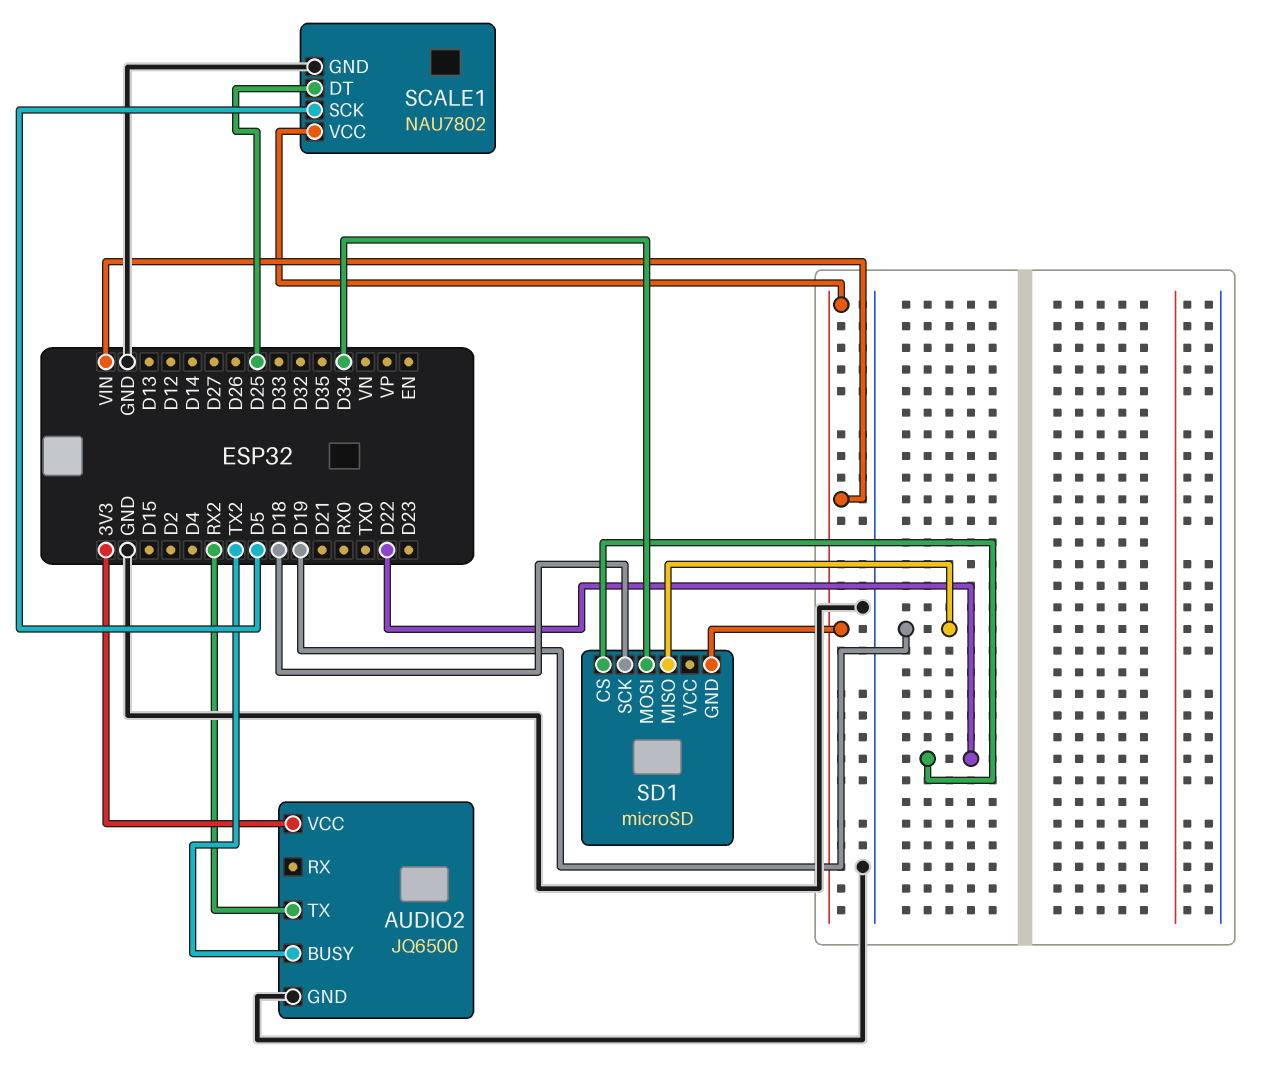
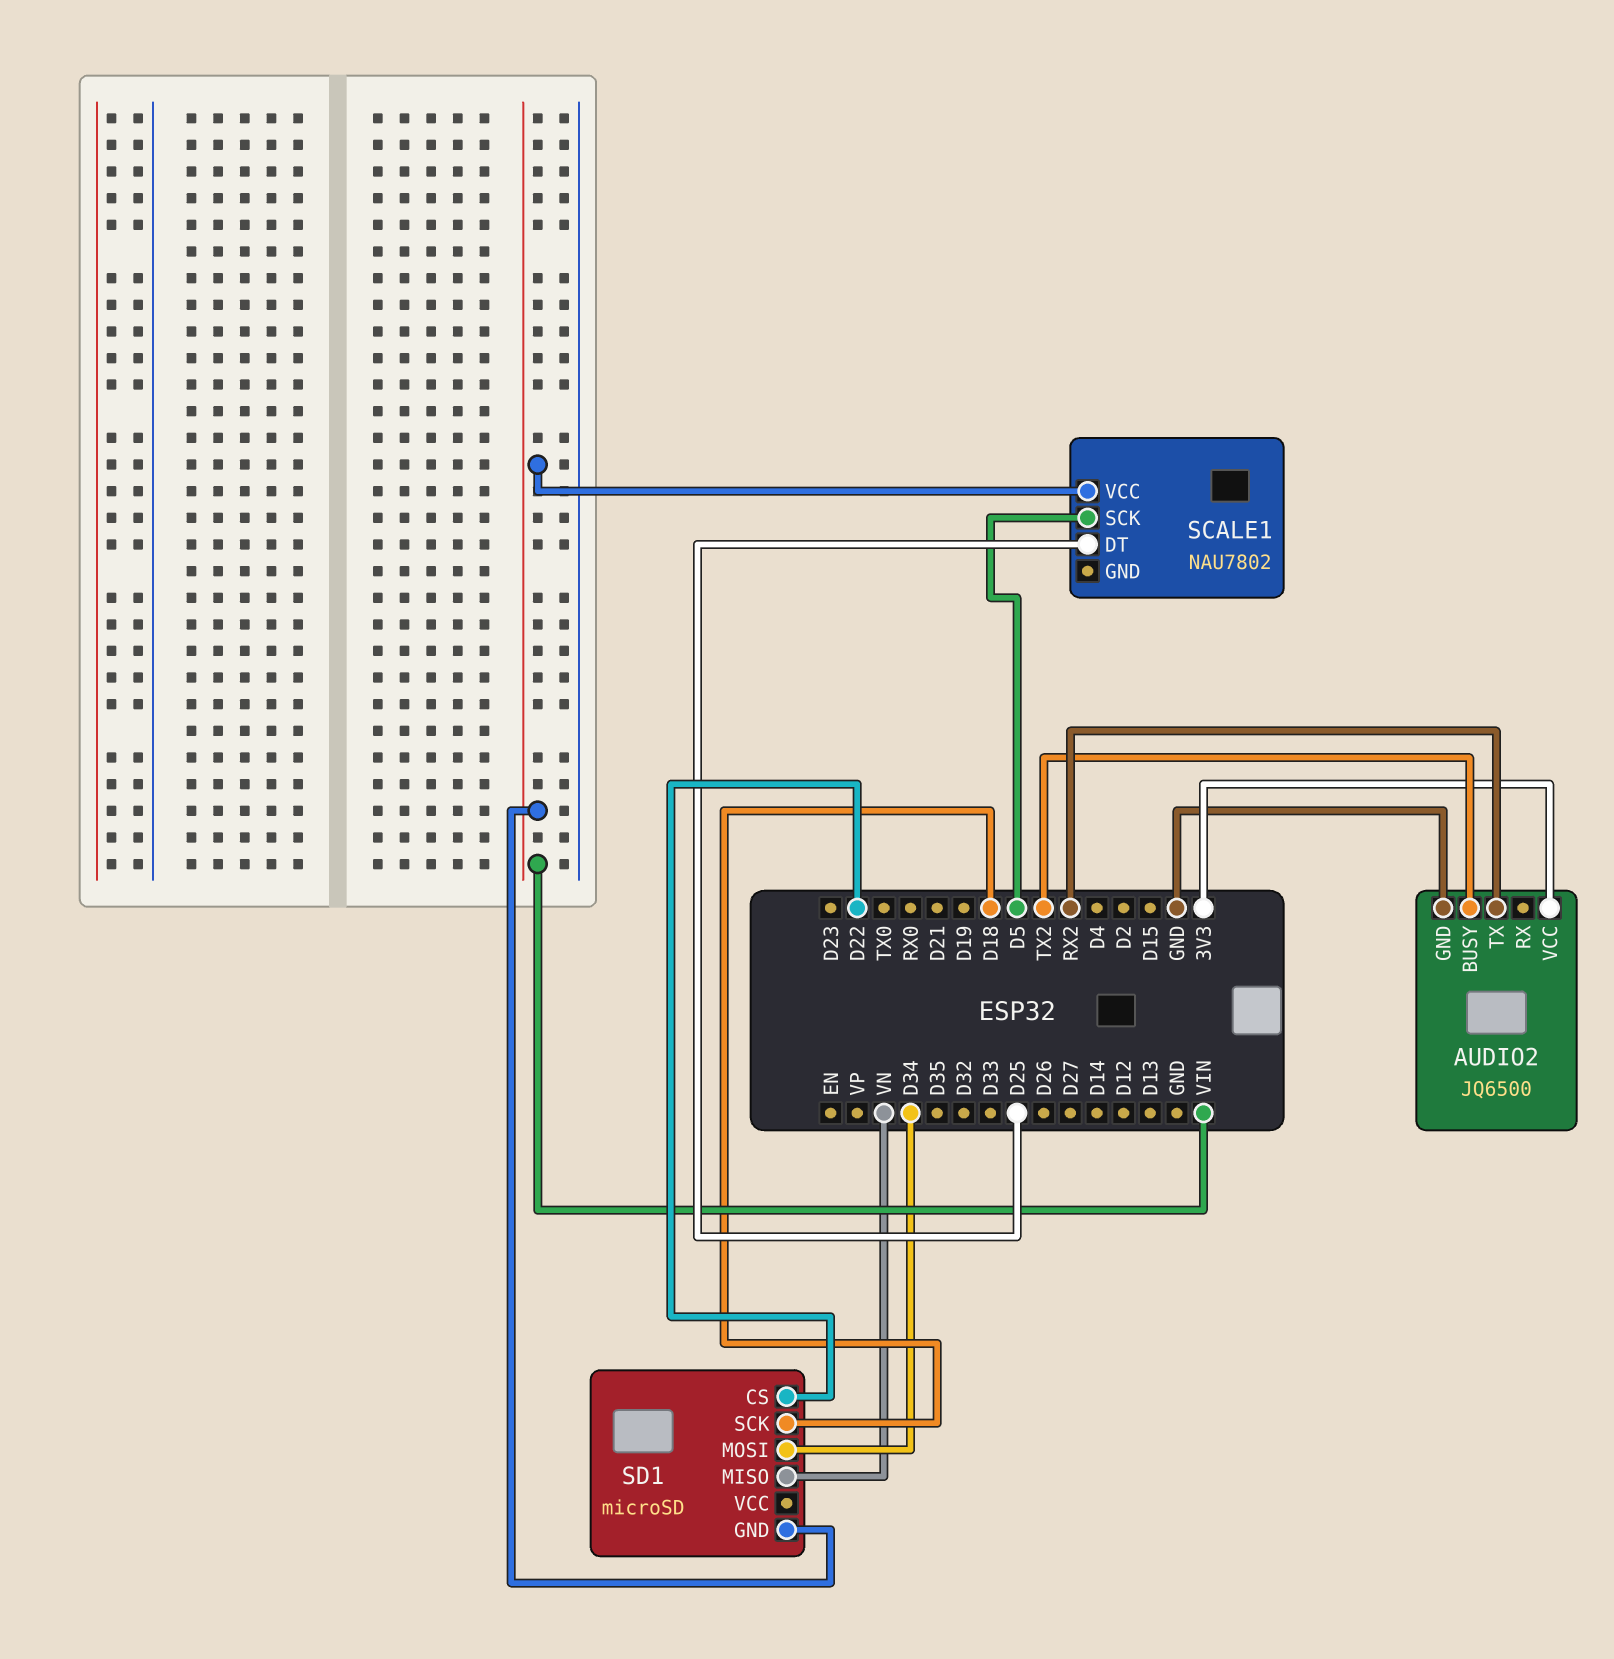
SCALE1 pin GND: GND -> none
SD1 pin MISO: D19 -> VN

